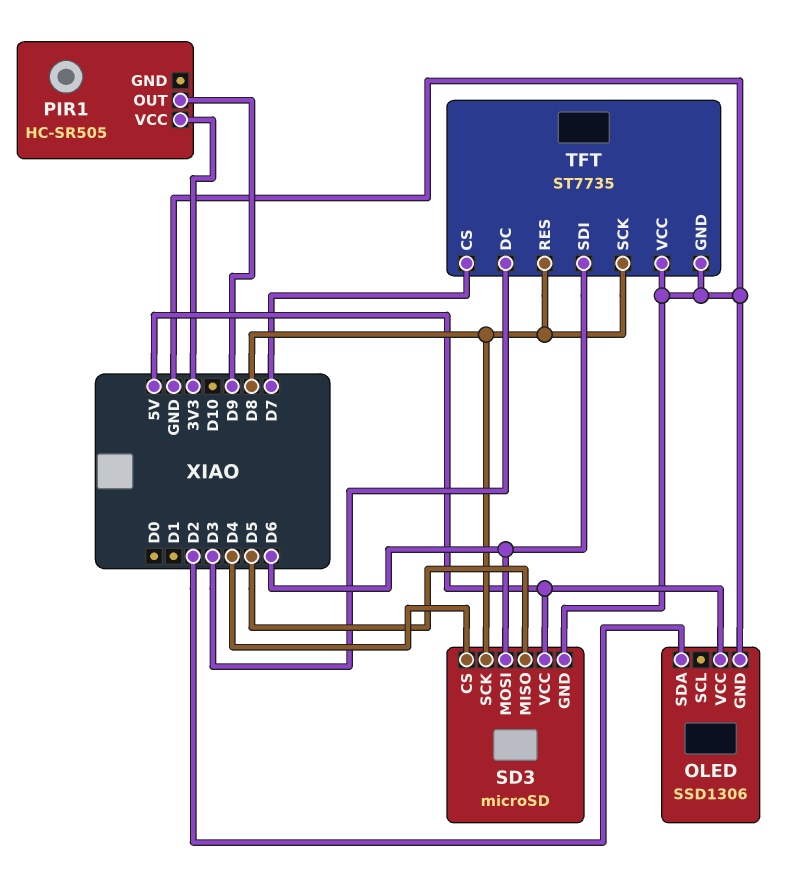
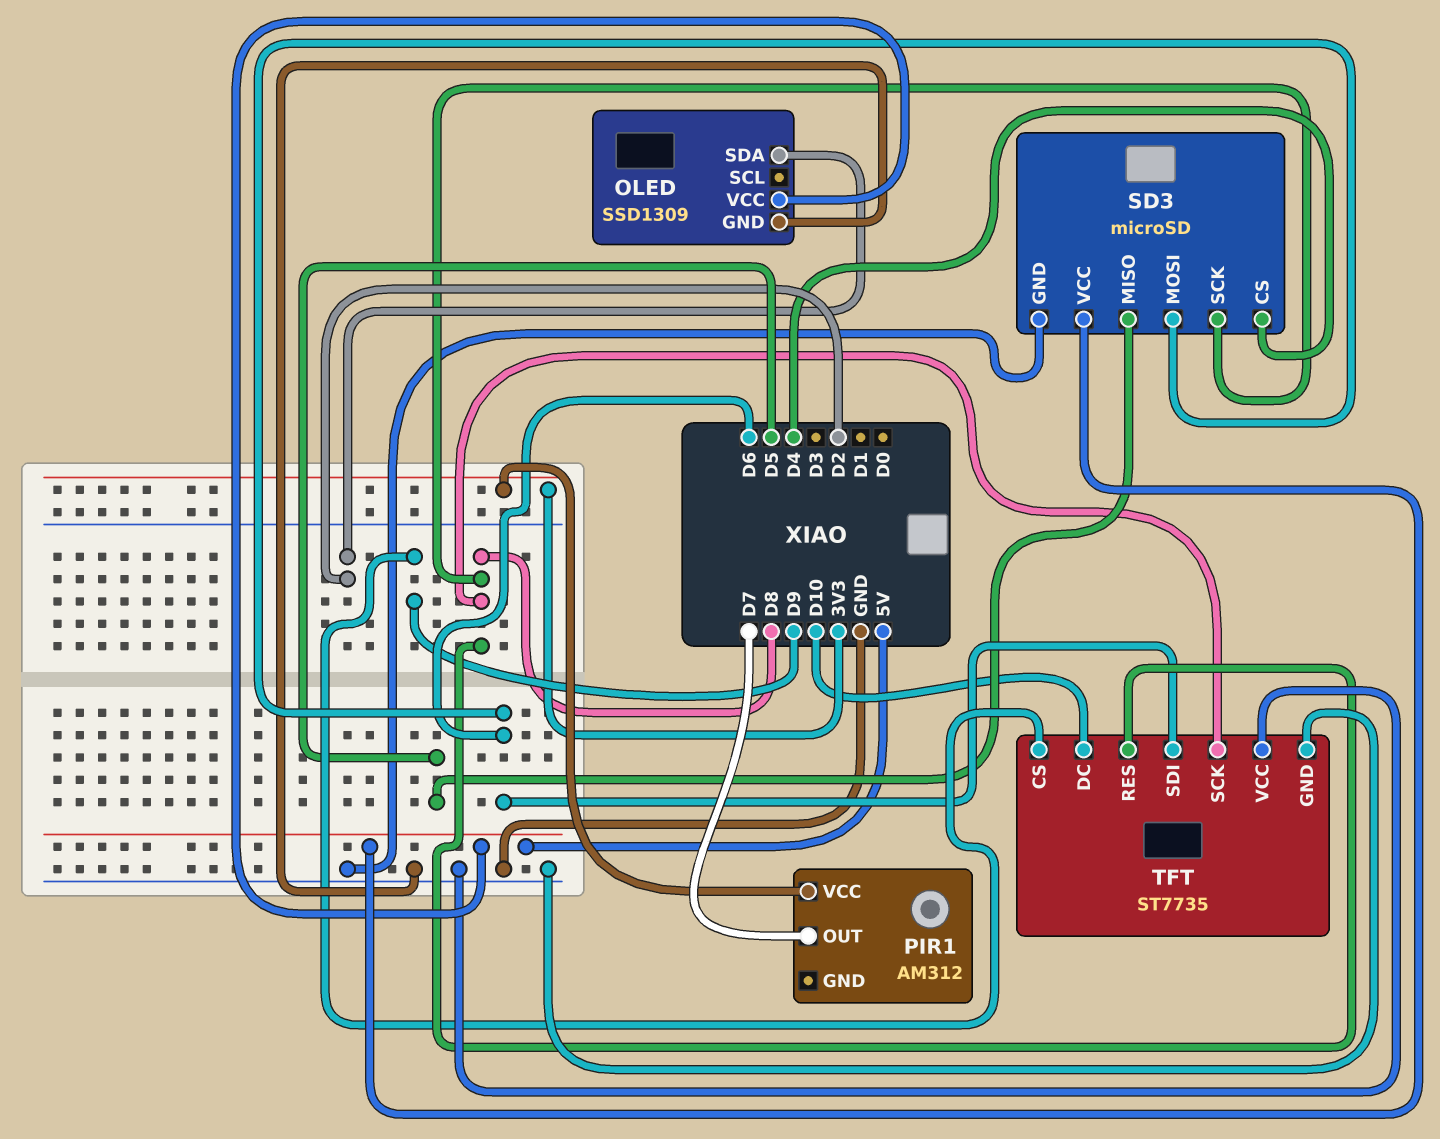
OLED: SSD1306 -> SSD1309
PIR1: HC-SR505 -> AM312
PIR1 pin OUT: D9 -> D7
TFT pin CS: D7 -> D9
TFT pin DC: D3 -> D10

